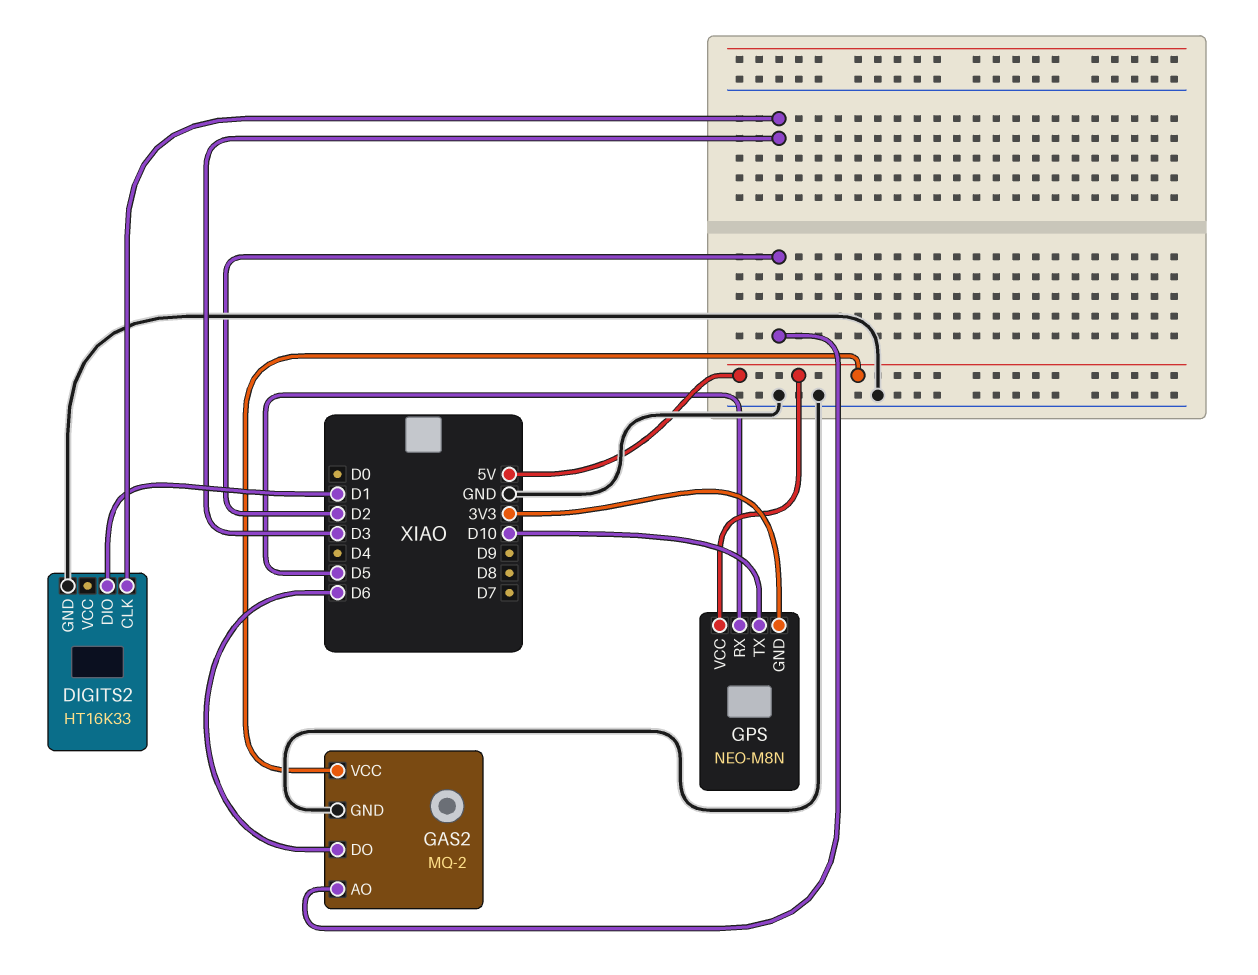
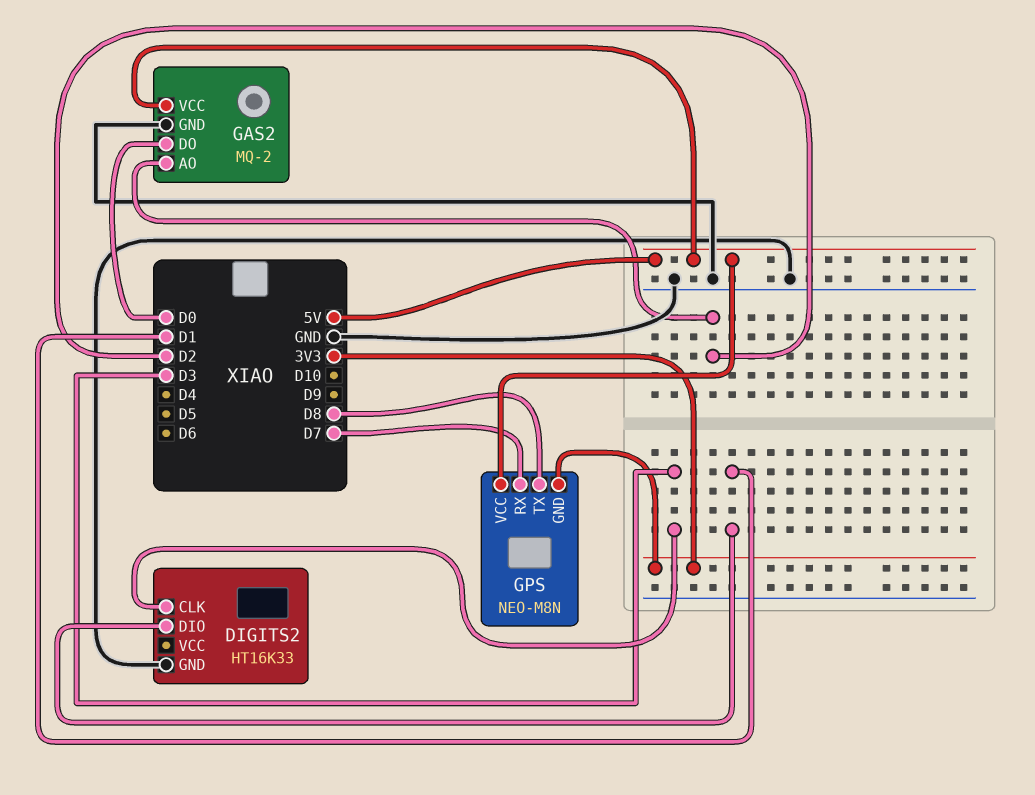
GAS2 pin DO: D6 -> D0
GPS pin RX: D5 -> D7
GPS pin TX: D10 -> D8

